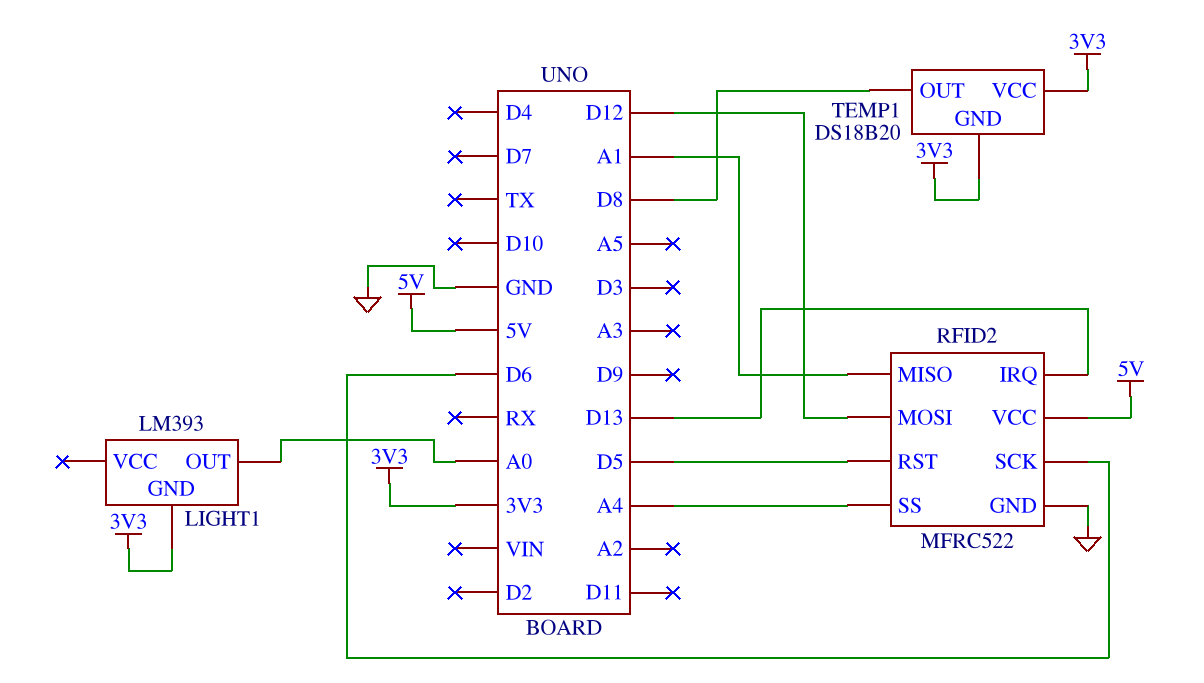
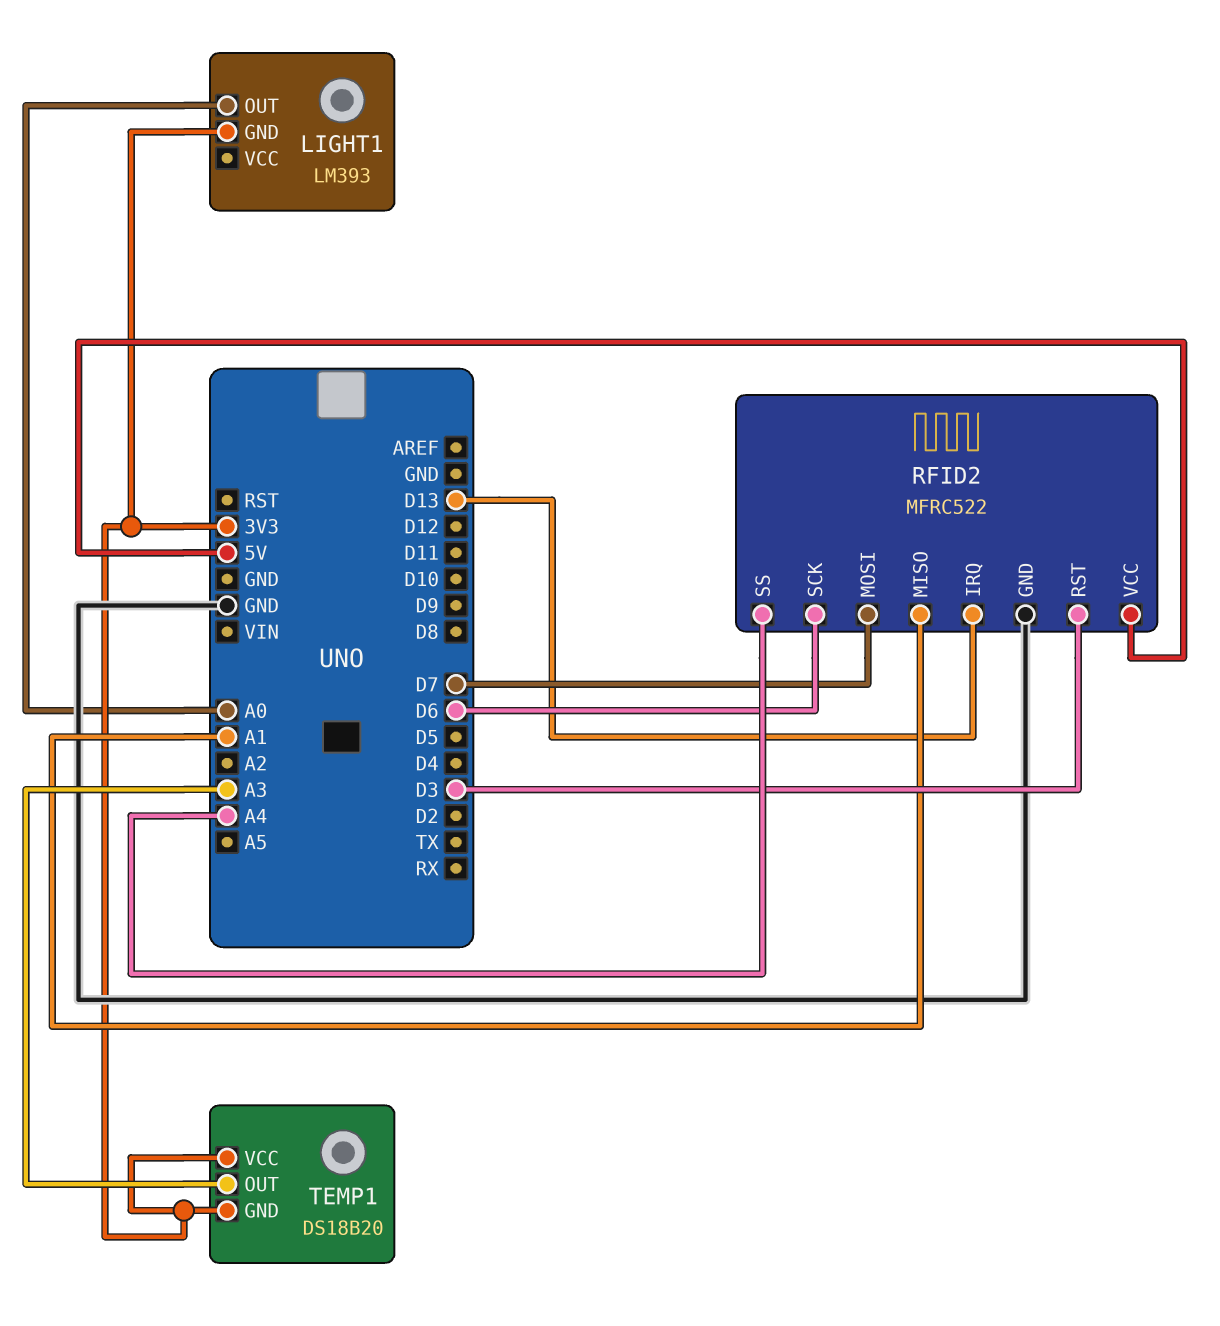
RFID2 pin MOSI: D12 -> D7
RFID2 pin RST: D5 -> D3
TEMP1 pin OUT: D8 -> A3

